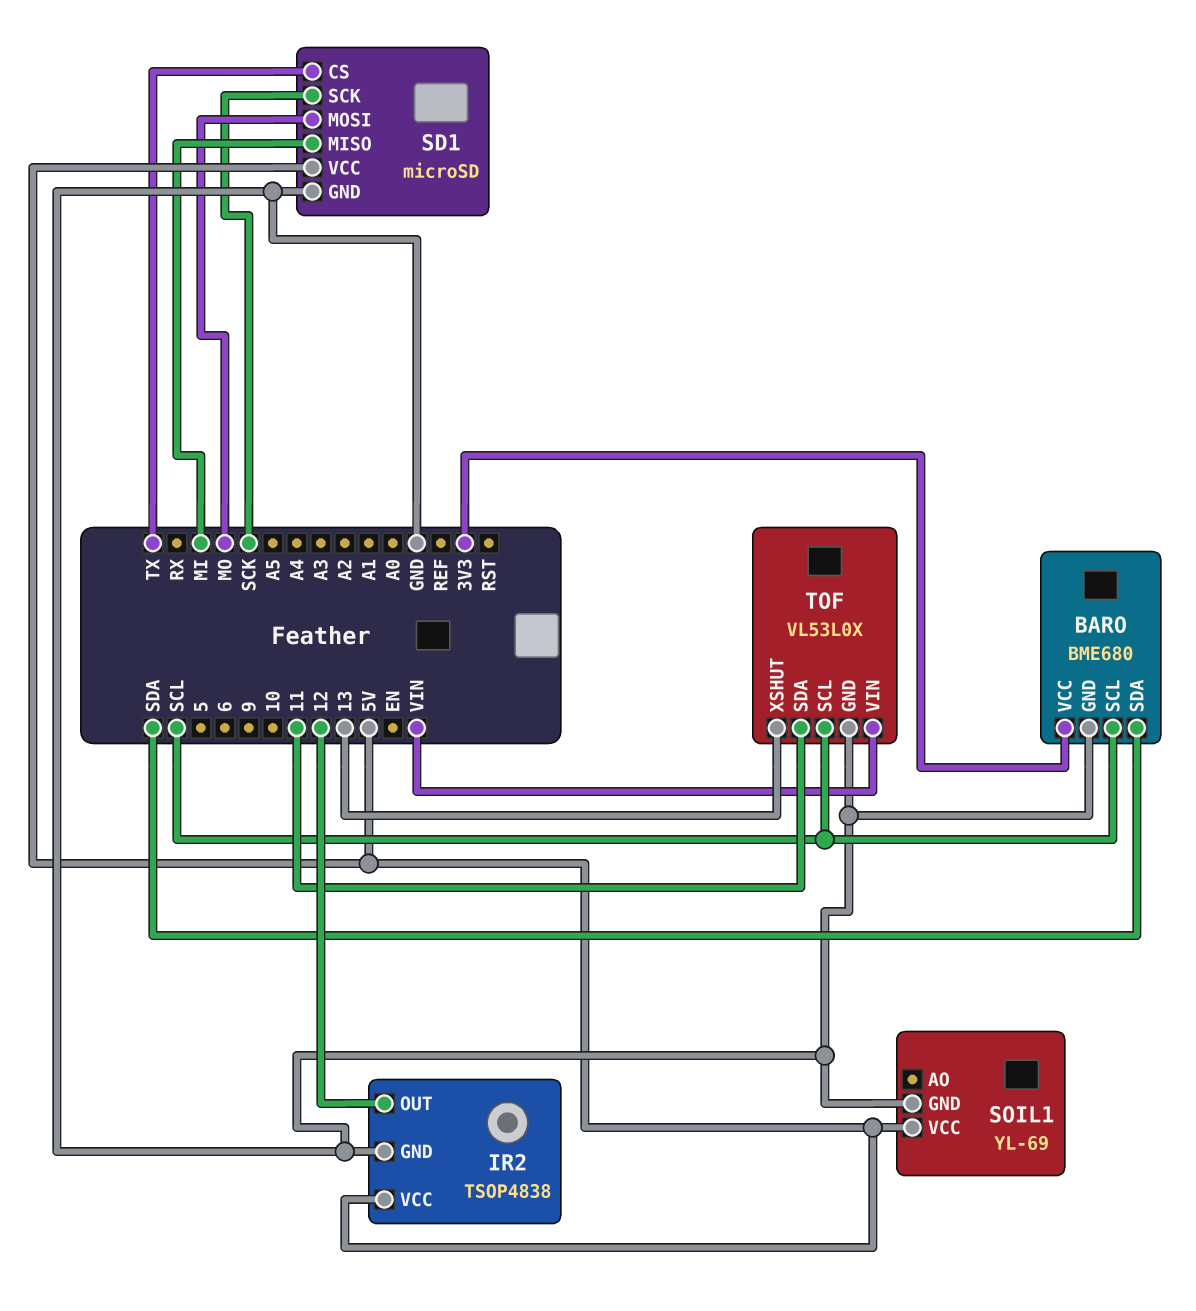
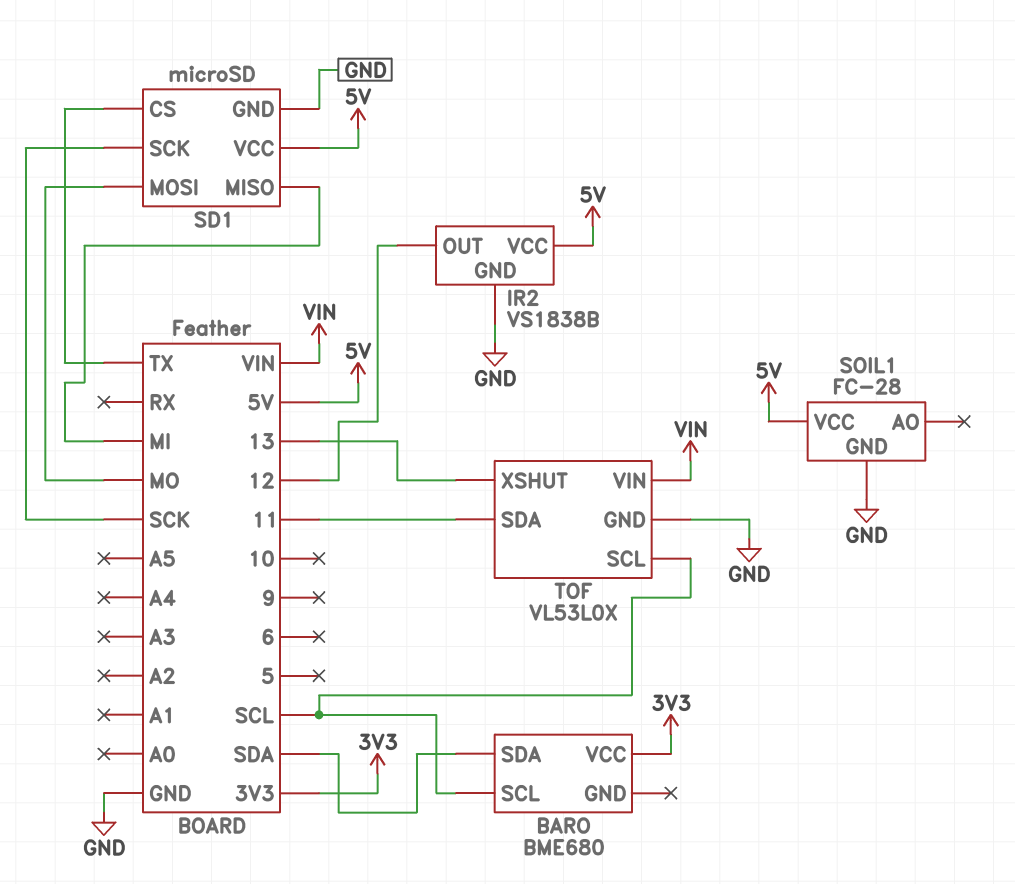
BARO pin GND: GND -> none
IR2: TSOP4838 -> VS1838B
SOIL1: YL-69 -> FC-28

